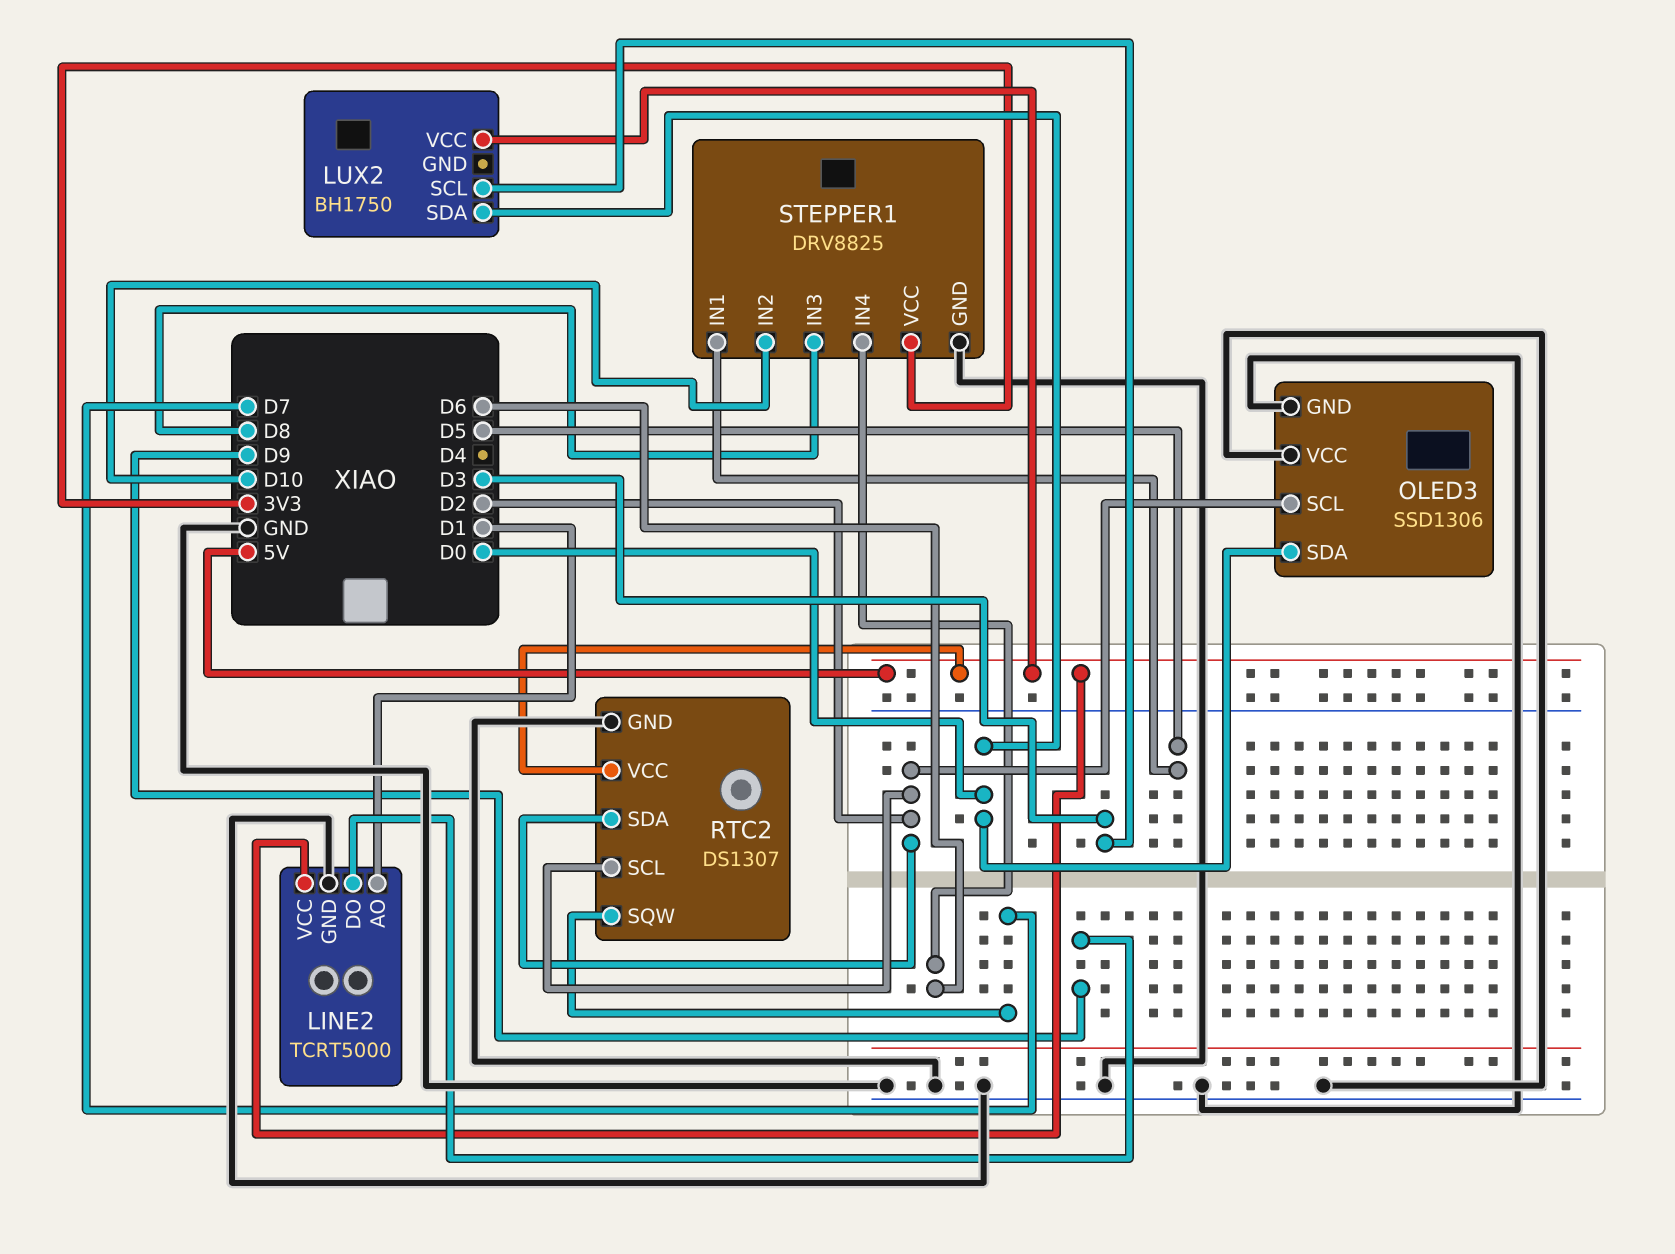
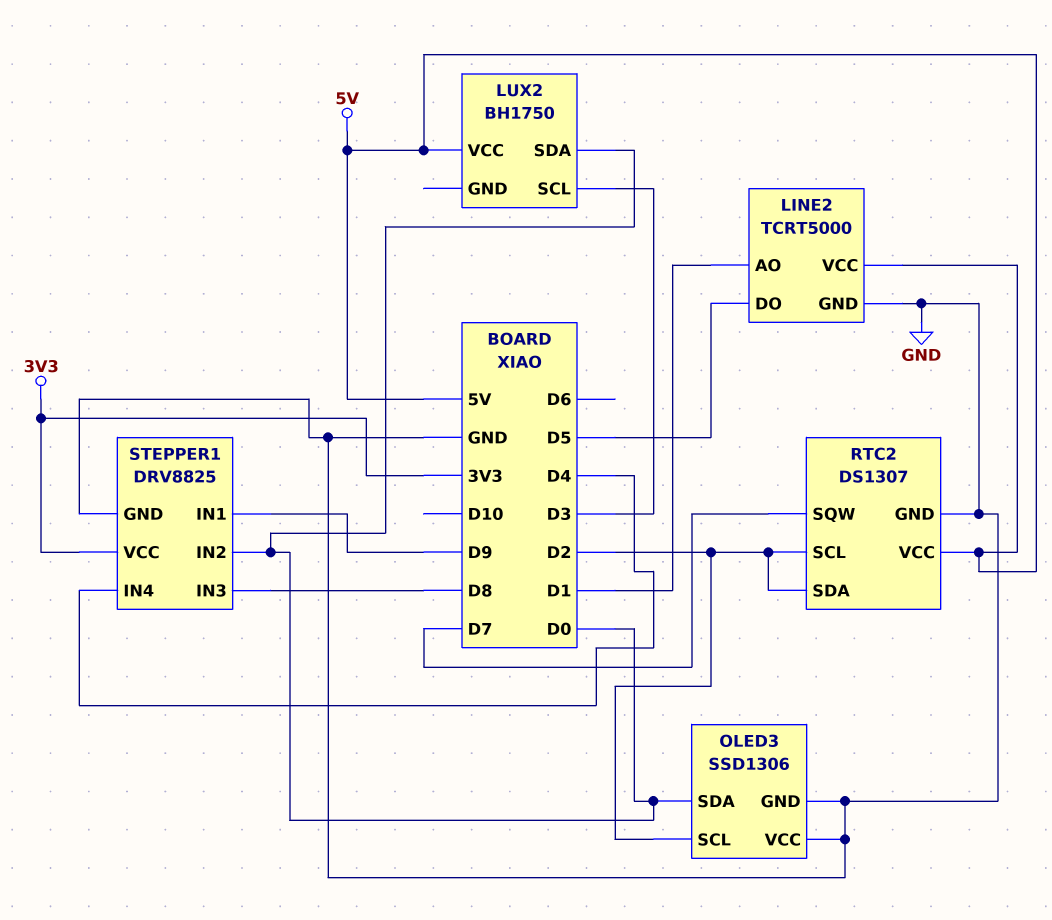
LINE2 pin DO: D9 -> D5
STEPPER1 pin IN1: D5 -> D9
STEPPER1 pin IN2: D10 -> D0
STEPPER1 pin IN4: D6 -> D4

